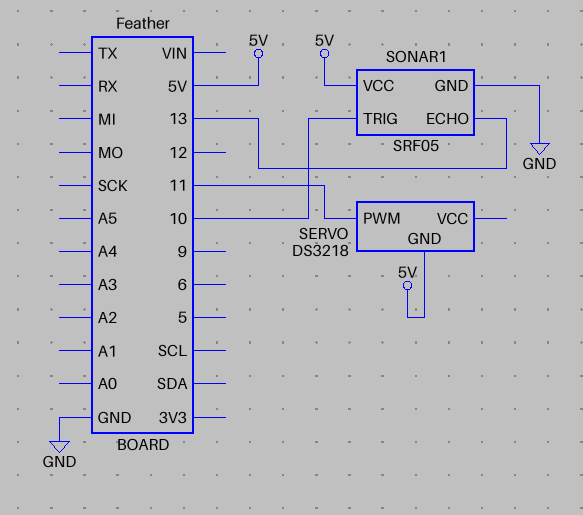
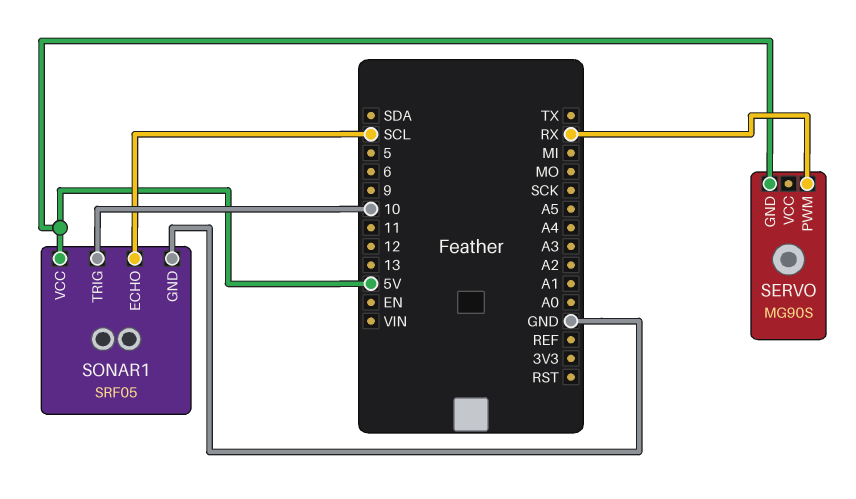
SERVO: DS3218 -> MG90S
SERVO pin PWM: 11 -> RX
SONAR1 pin ECHO: 13 -> SCL

